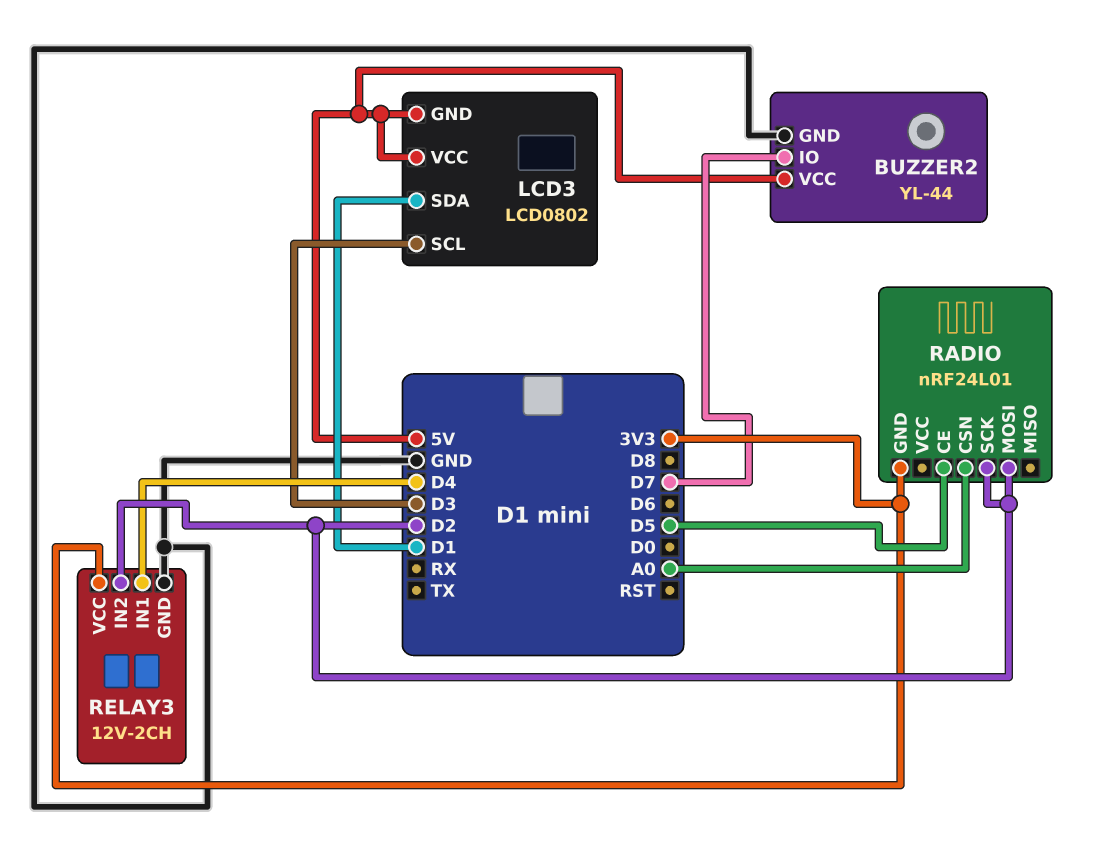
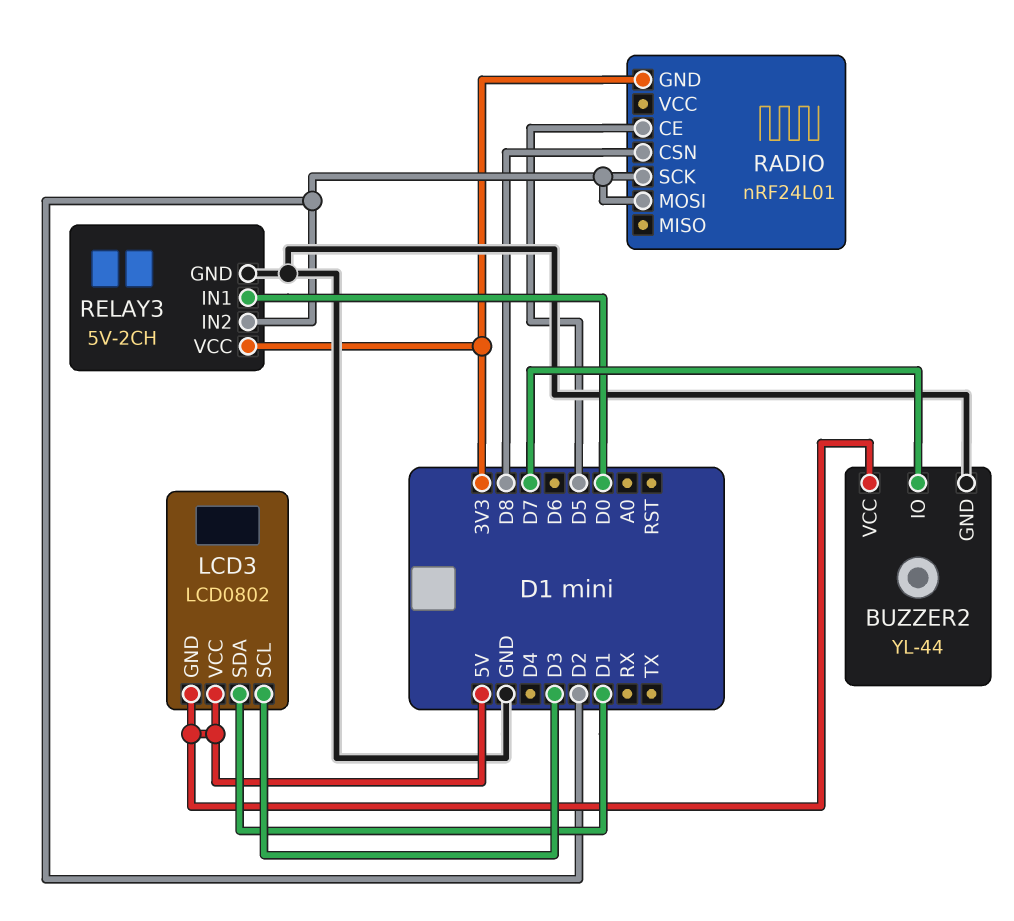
RADIO pin CSN: A0 -> D8
RELAY3: 12V-2CH -> 5V-2CH
RELAY3 pin IN1: D4 -> D0

